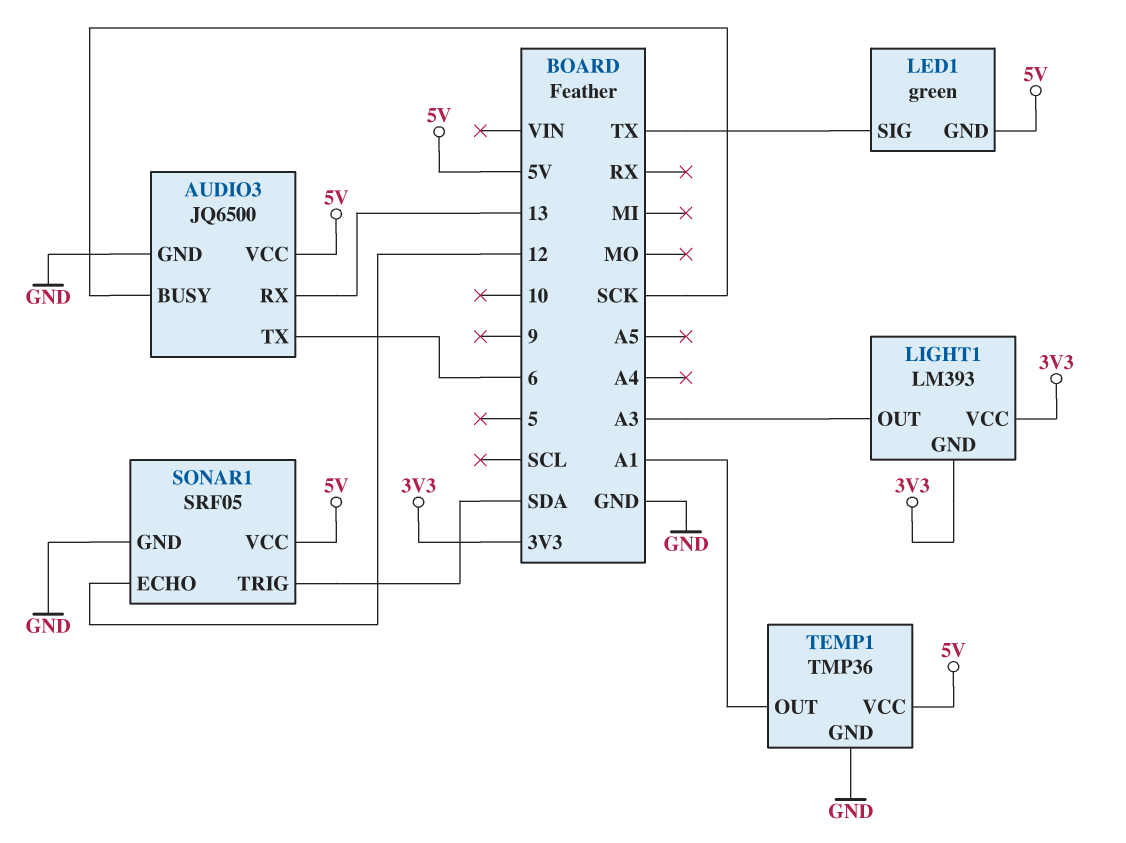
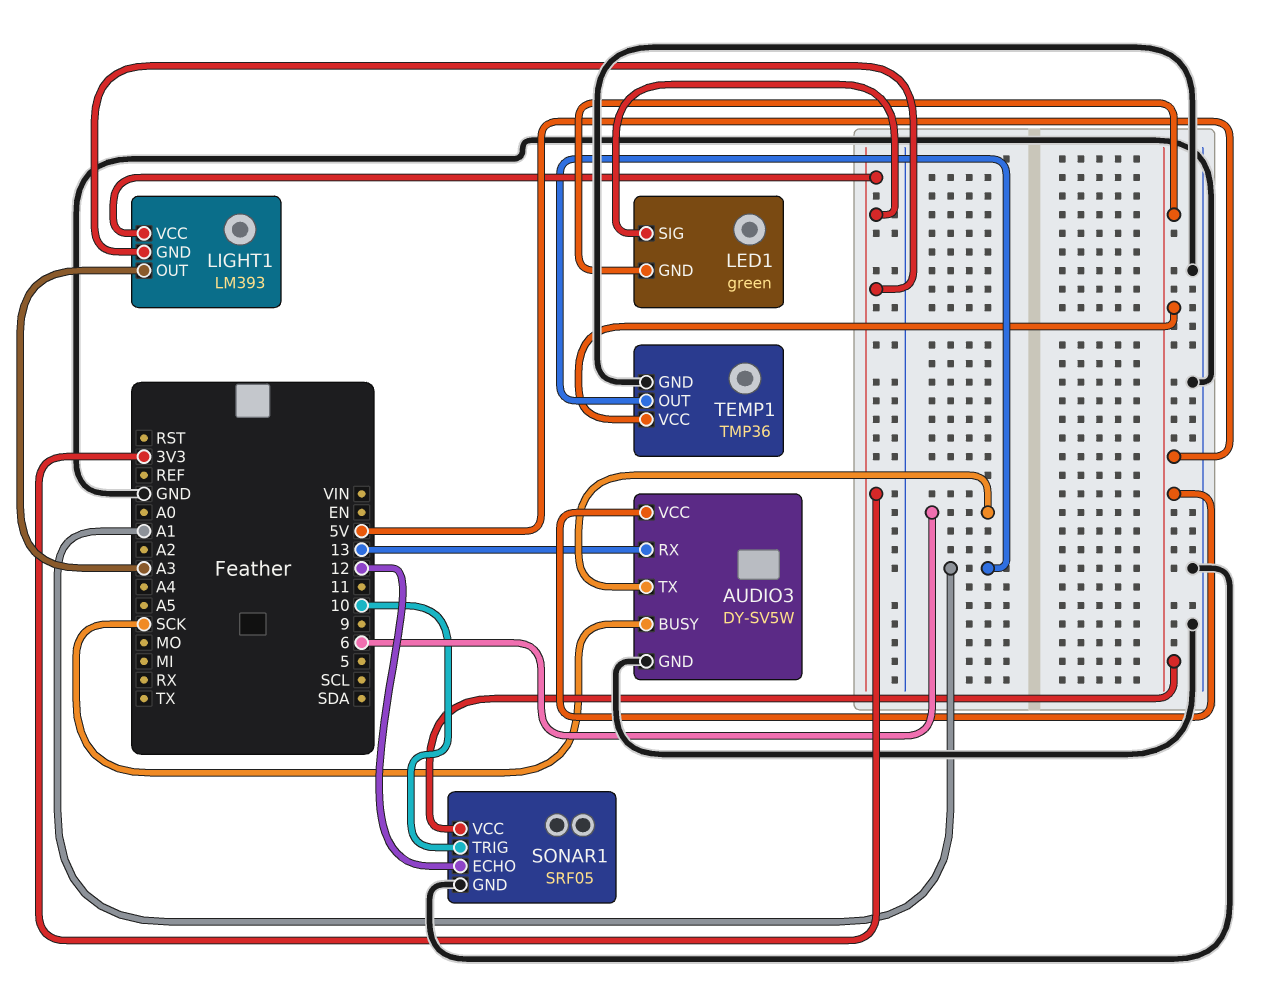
AUDIO3: JQ6500 -> DY-SV5W
LED1 pin SIG: TX -> 3V3
SONAR1 pin TRIG: SDA -> 10

